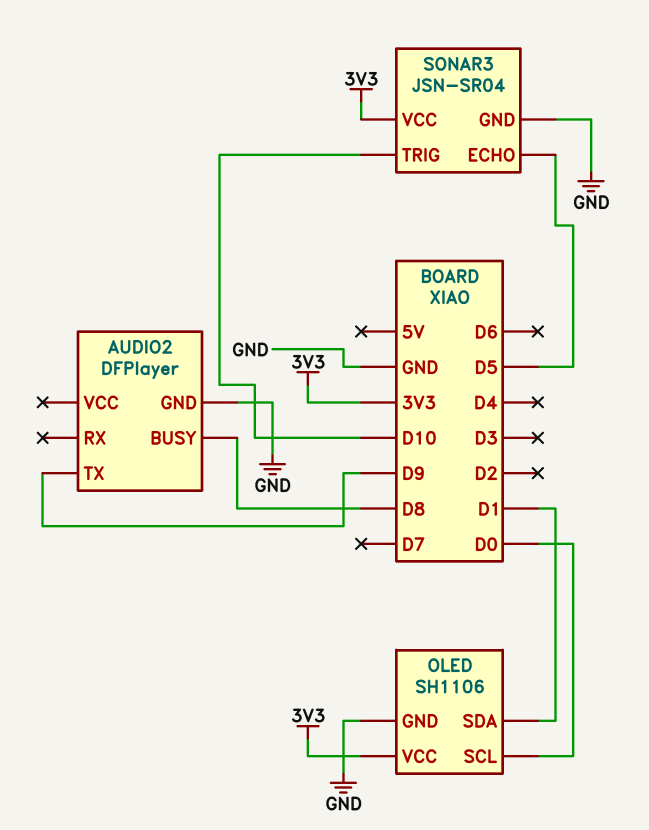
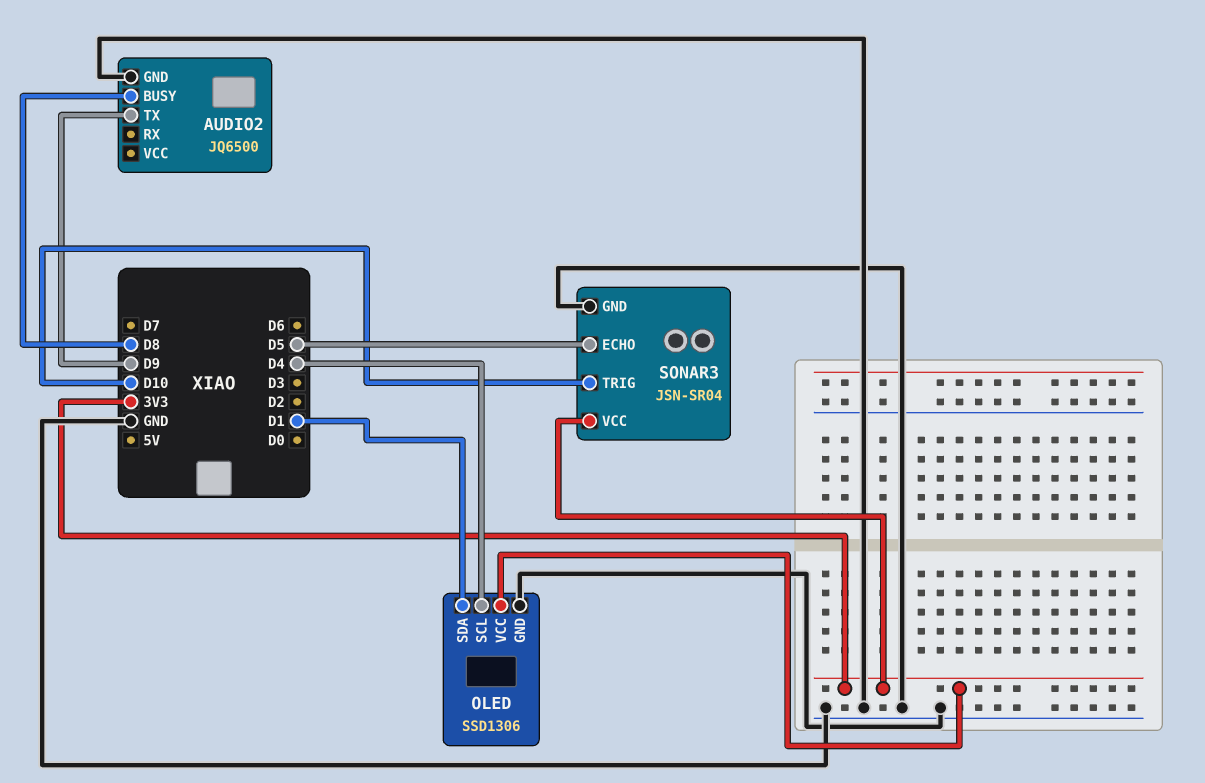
AUDIO2: DFPlayer -> JQ6500
OLED: SH1106 -> SSD1306
OLED pin SCL: D0 -> D4

